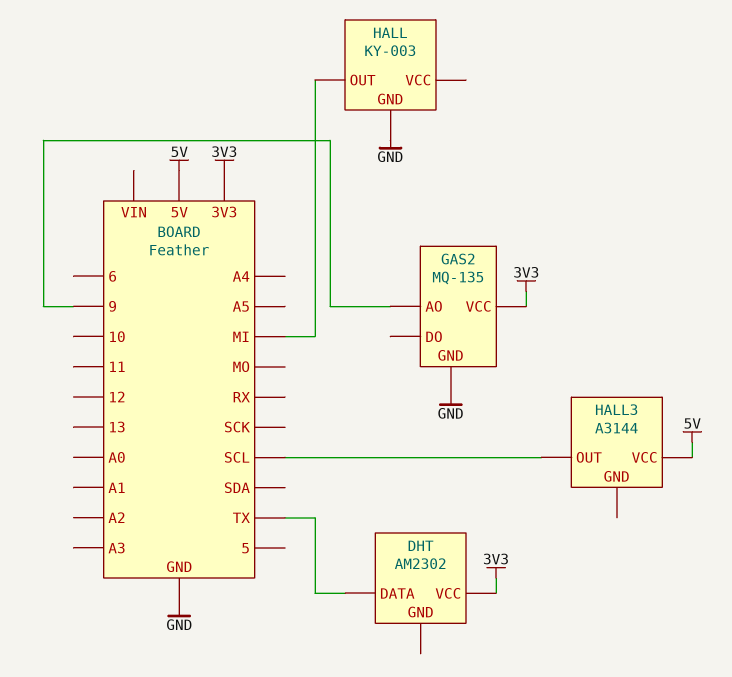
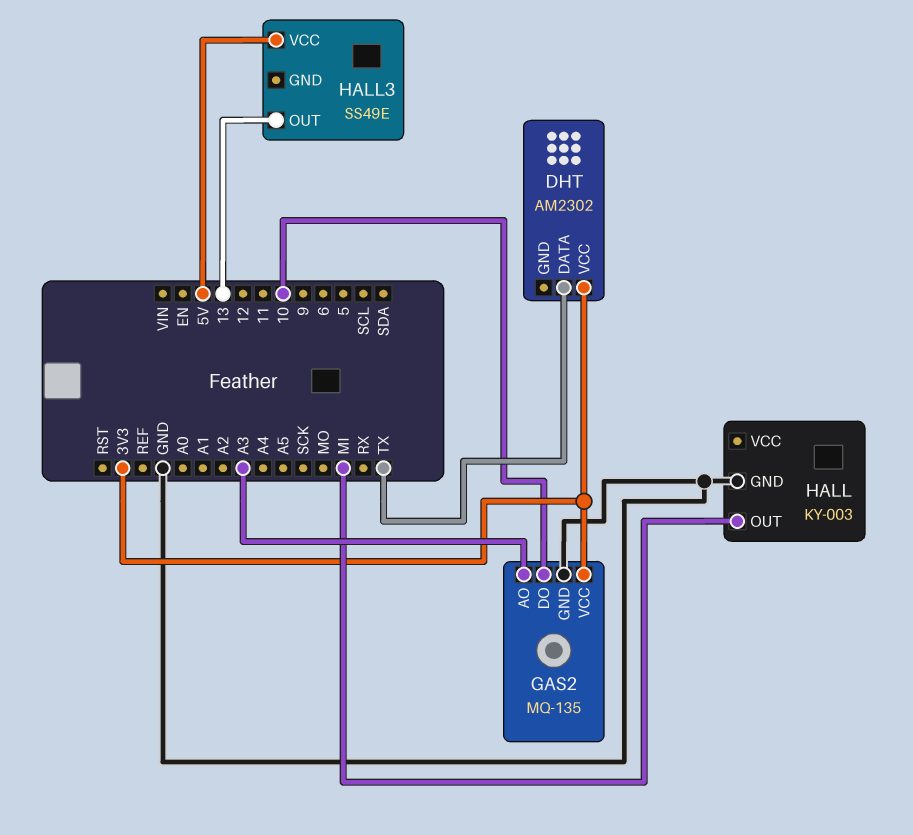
GAS2 pin AO: 9 -> A3
GAS2 pin DO: none -> 10
HALL3: A3144 -> SS49E
HALL3 pin OUT: SCL -> 13

